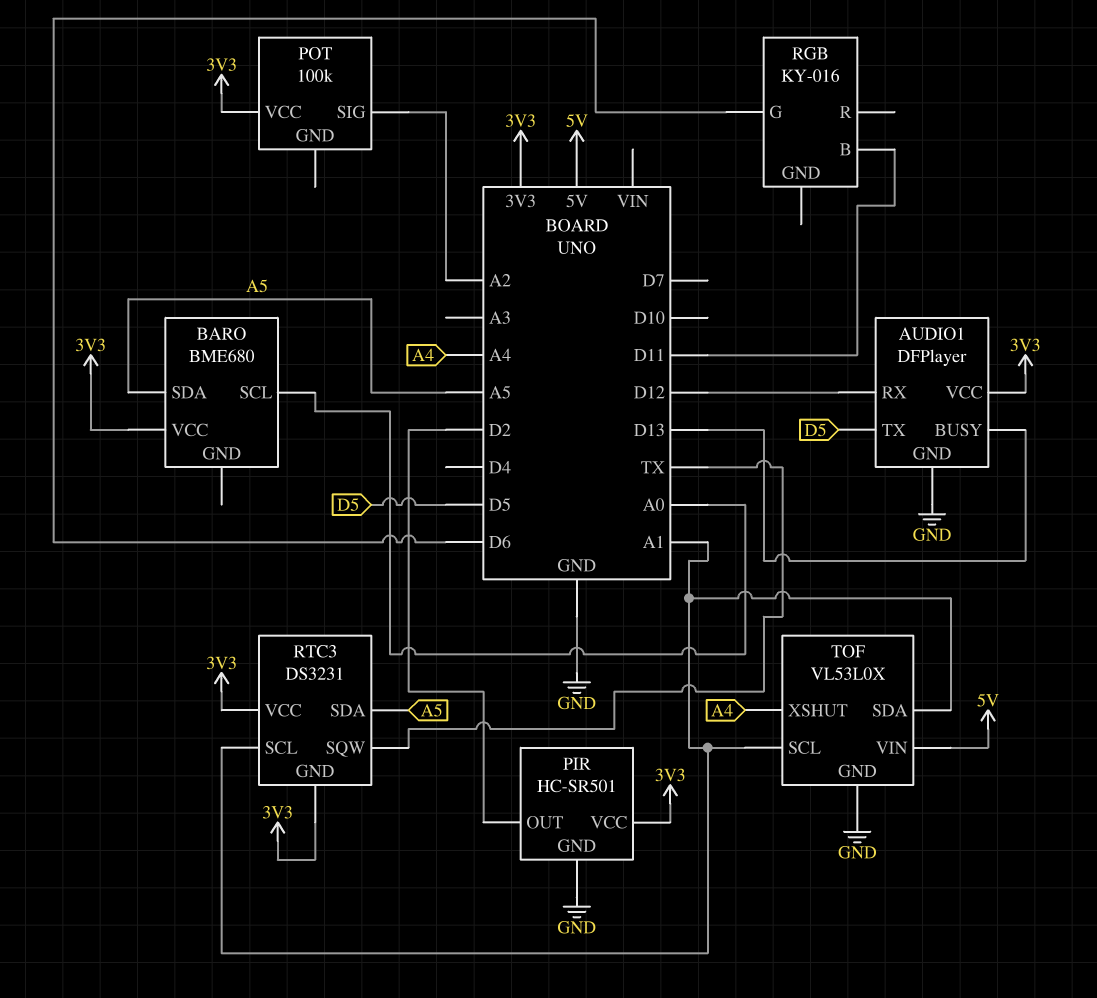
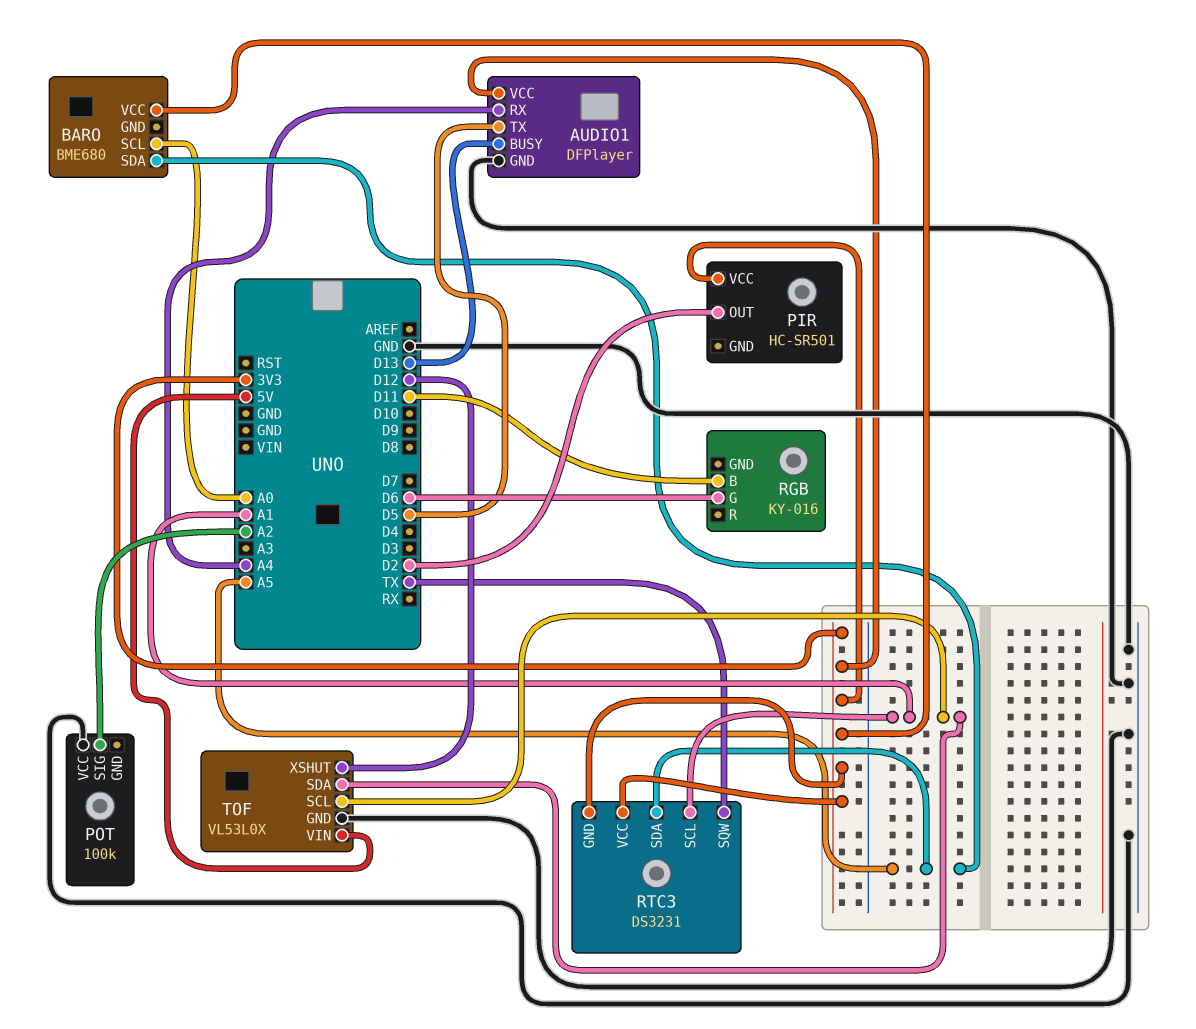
AUDIO1 pin RX: D12 -> A4
PIR pin GND: GND -> none
POT pin VCC: 3V3 -> GND
TOF pin XSHUT: A4 -> D12

